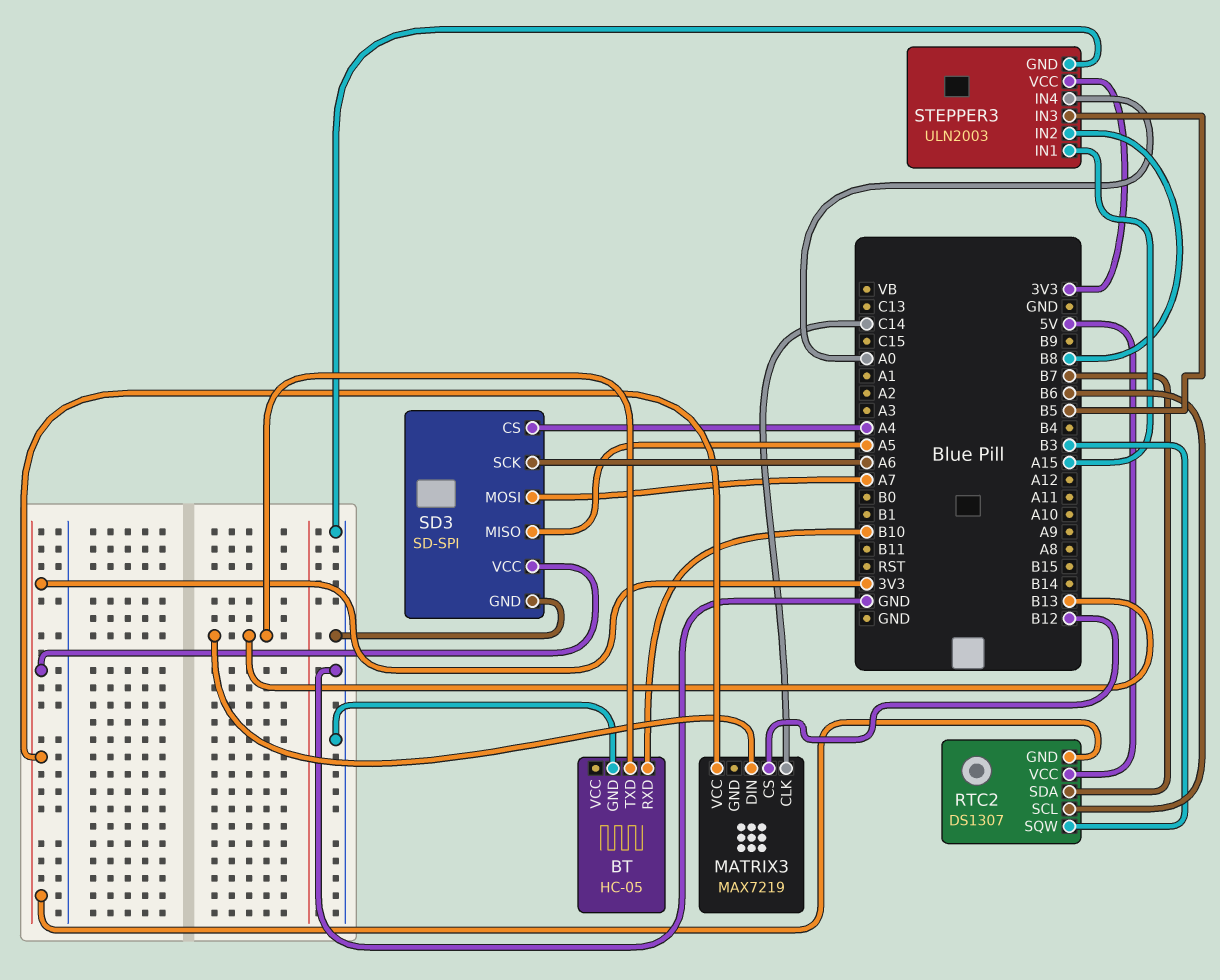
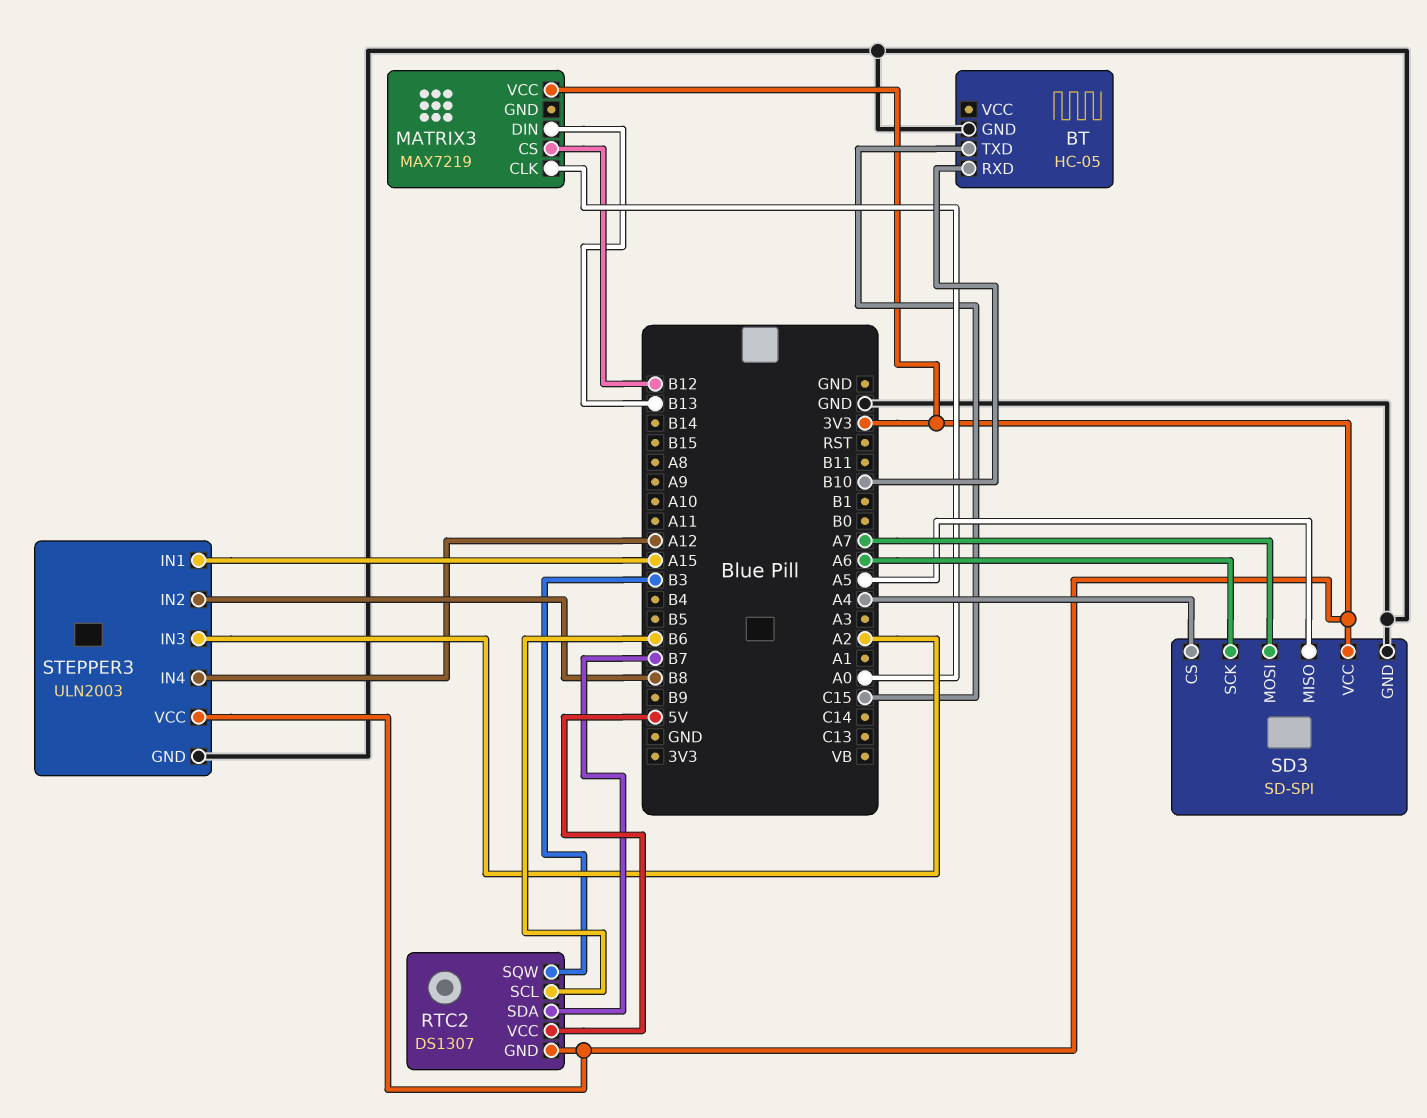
BT pin TXD: B13 -> C15
MATRIX3 pin CLK: C14 -> A0
STEPPER3 pin IN3: B5 -> A2
STEPPER3 pin IN4: A0 -> A12

